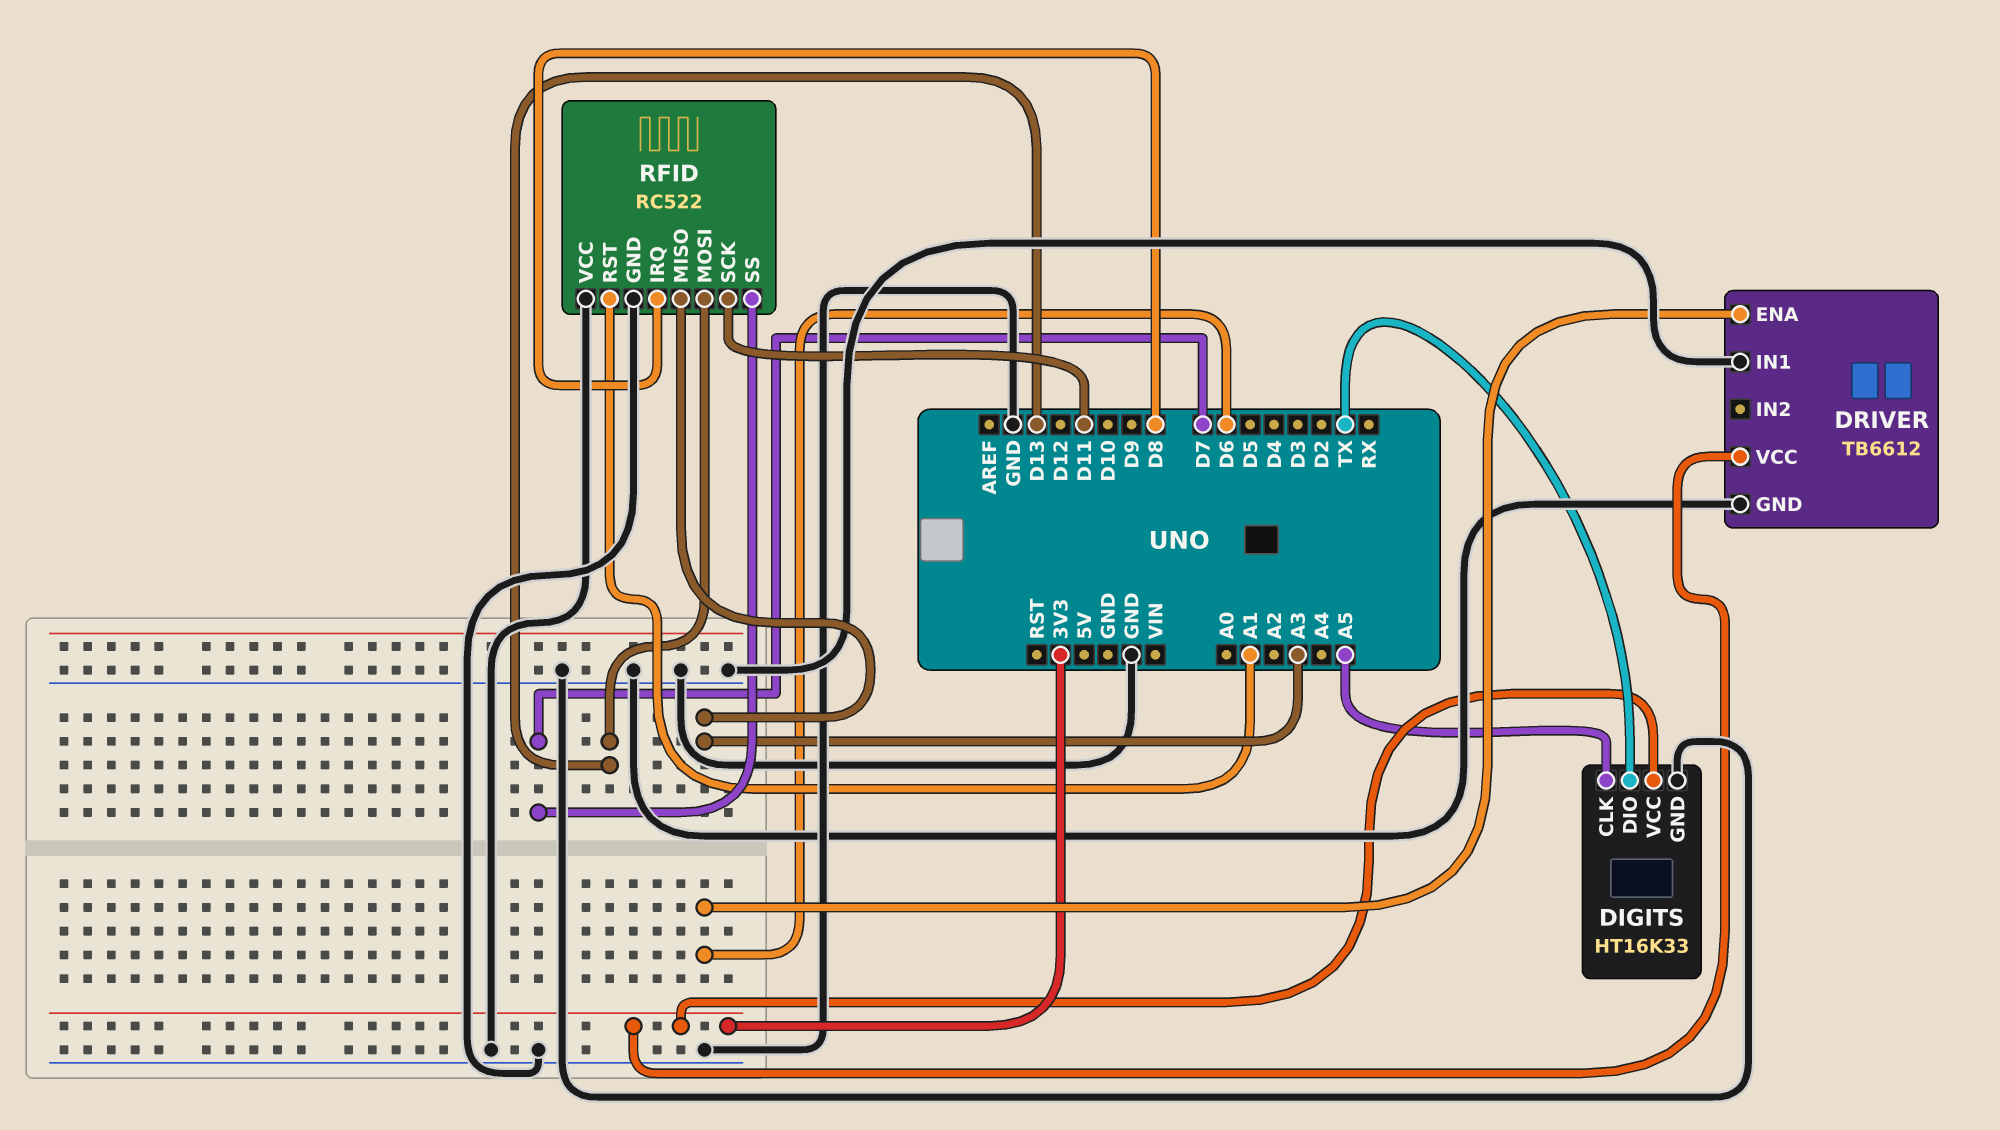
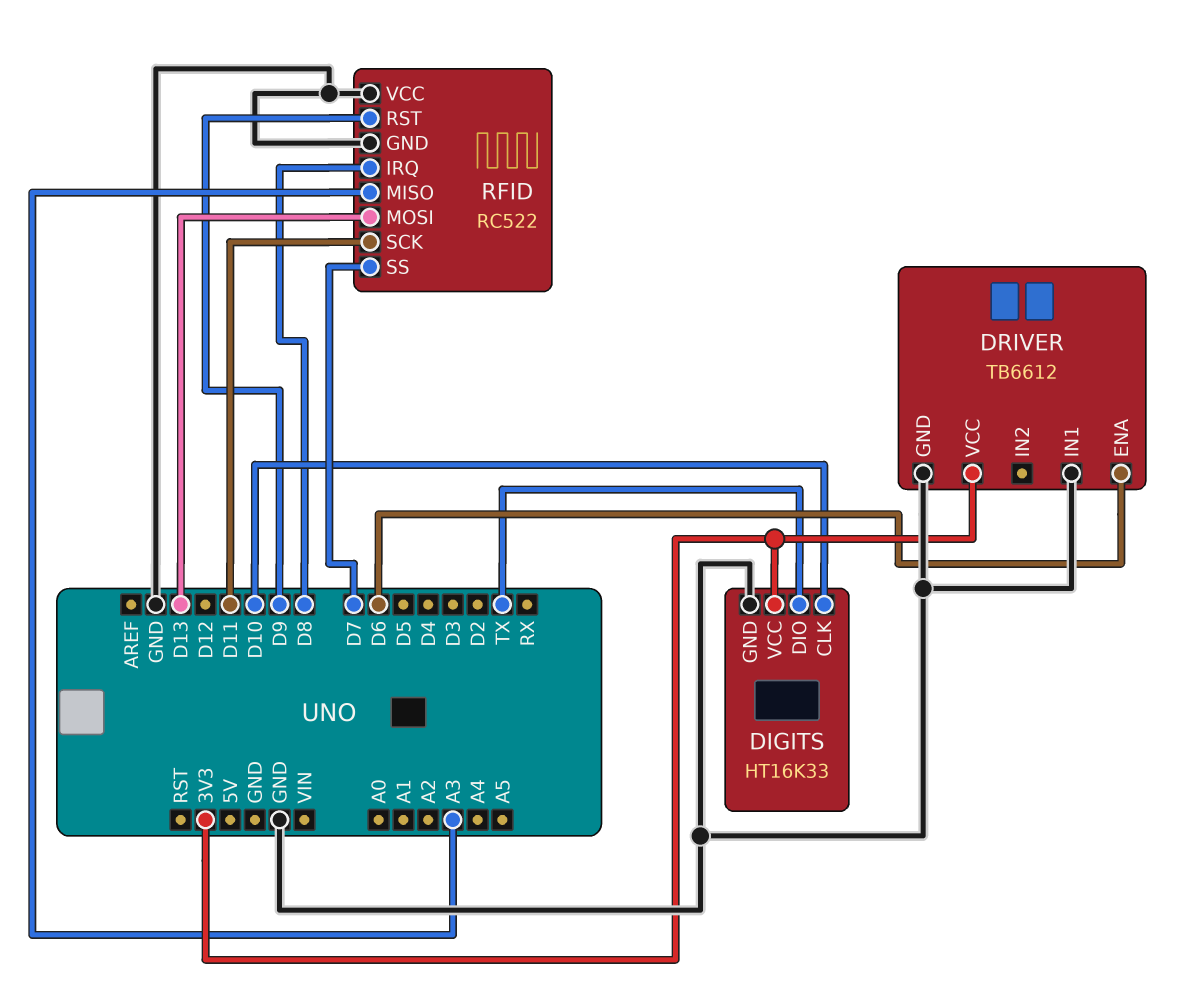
DIGITS pin CLK: A5 -> D10
RFID pin RST: A1 -> D9

